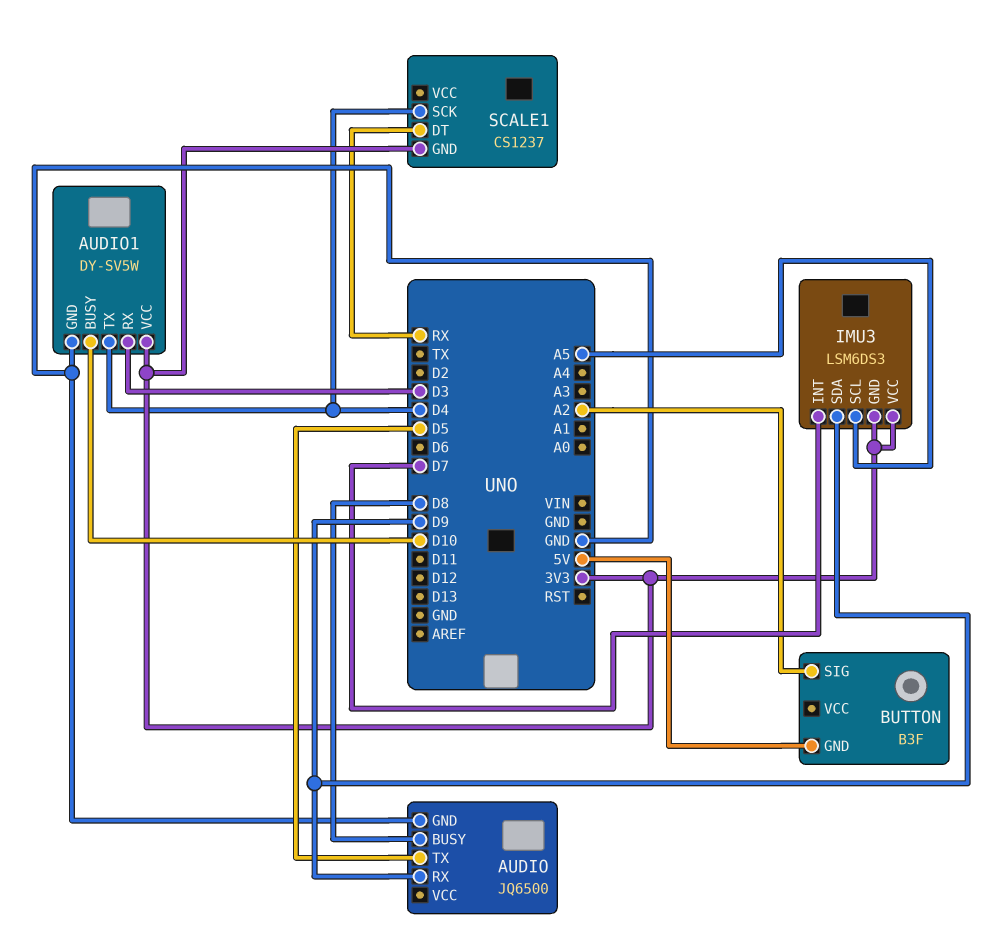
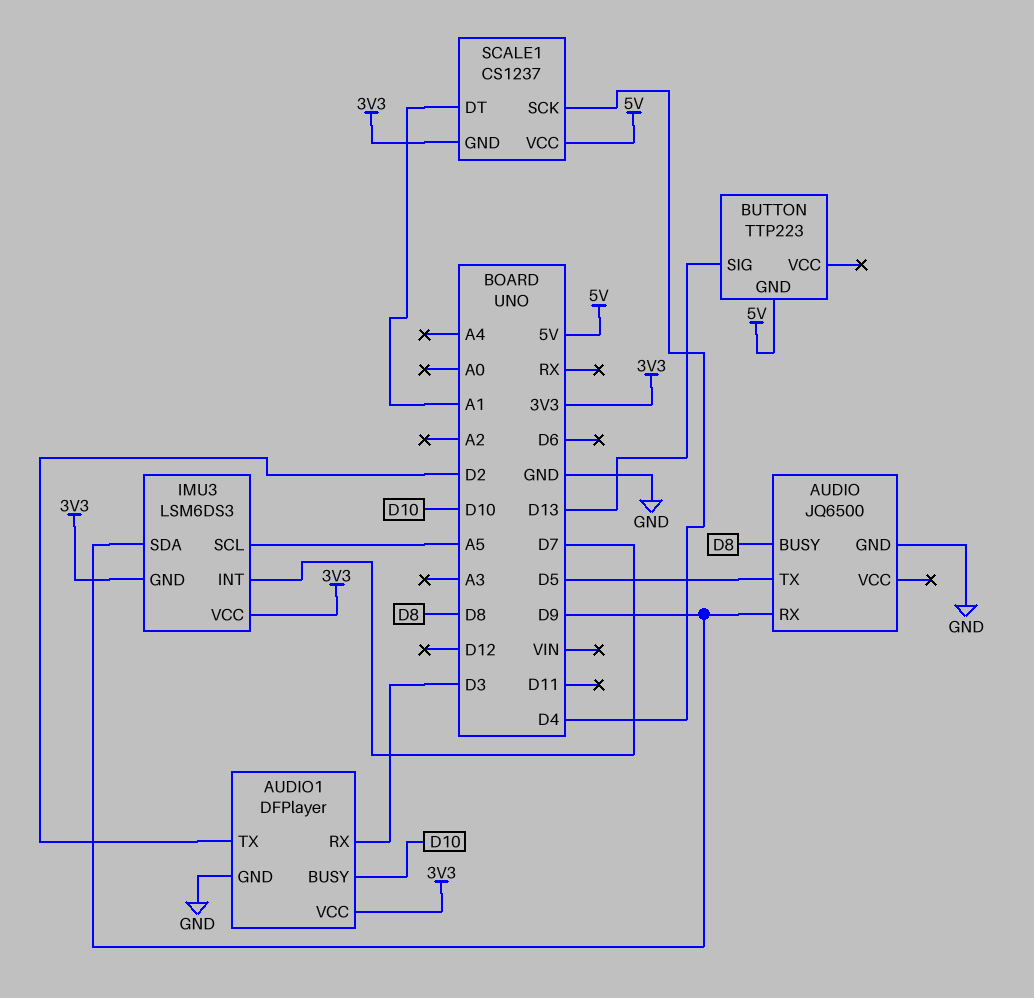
AUDIO1: DY-SV5W -> DFPlayer
AUDIO1 pin TX: D4 -> D2
BUTTON: B3F -> TTP223
BUTTON pin SIG: A2 -> D13
SCALE1 pin DT: RX -> A1
SCALE1 pin VCC: none -> 5V

